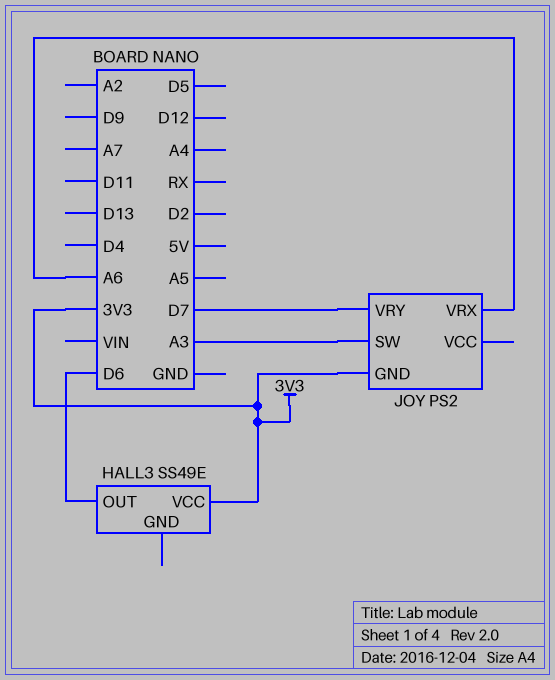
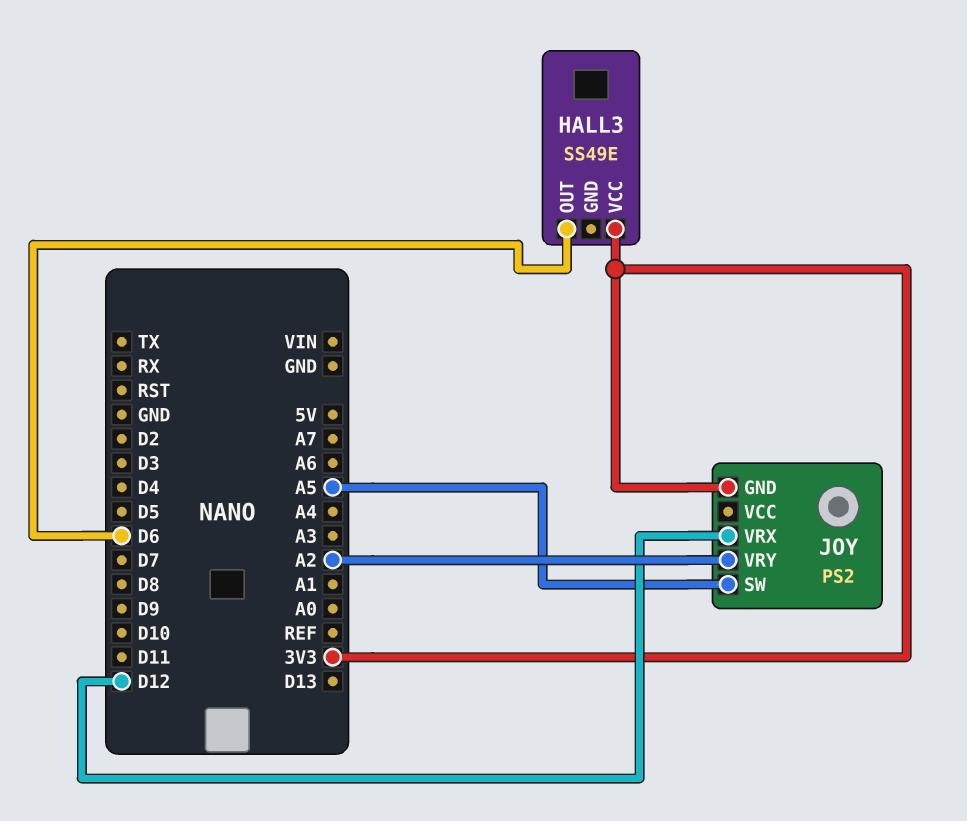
JOY pin SW: A3 -> A5
JOY pin VRX: A6 -> D12
JOY pin VRY: D7 -> A2

